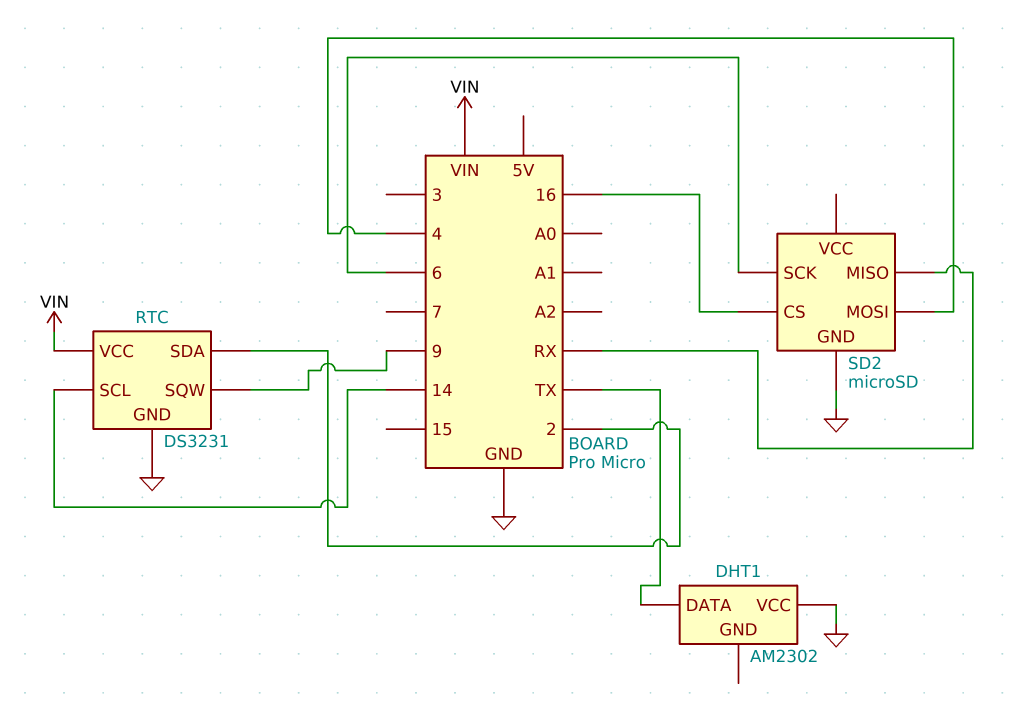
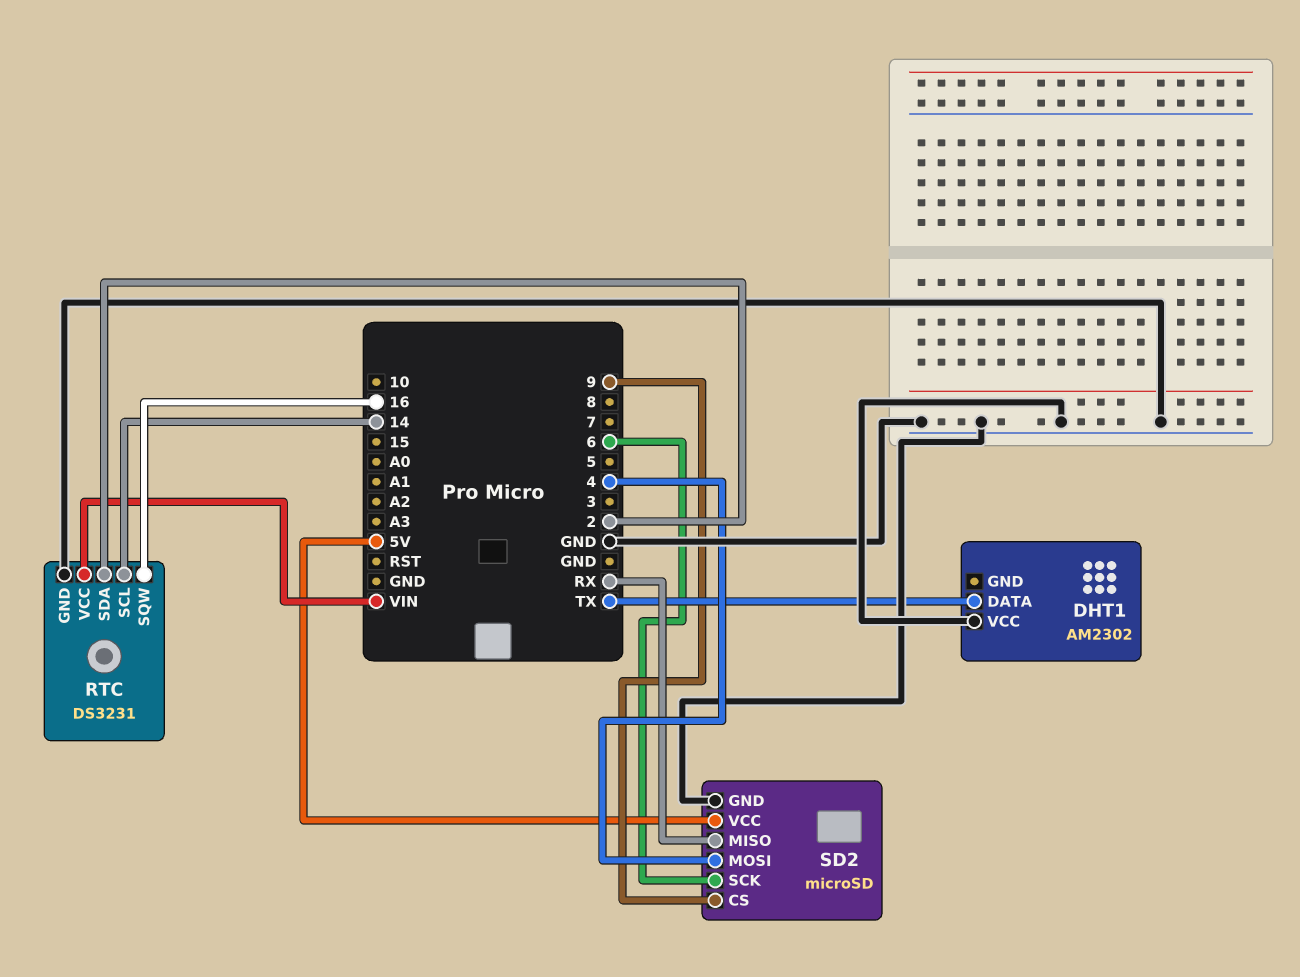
RTC pin SQW: 9 -> 16
SD2 pin CS: 16 -> 9
SD2 pin VCC: none -> 5V

